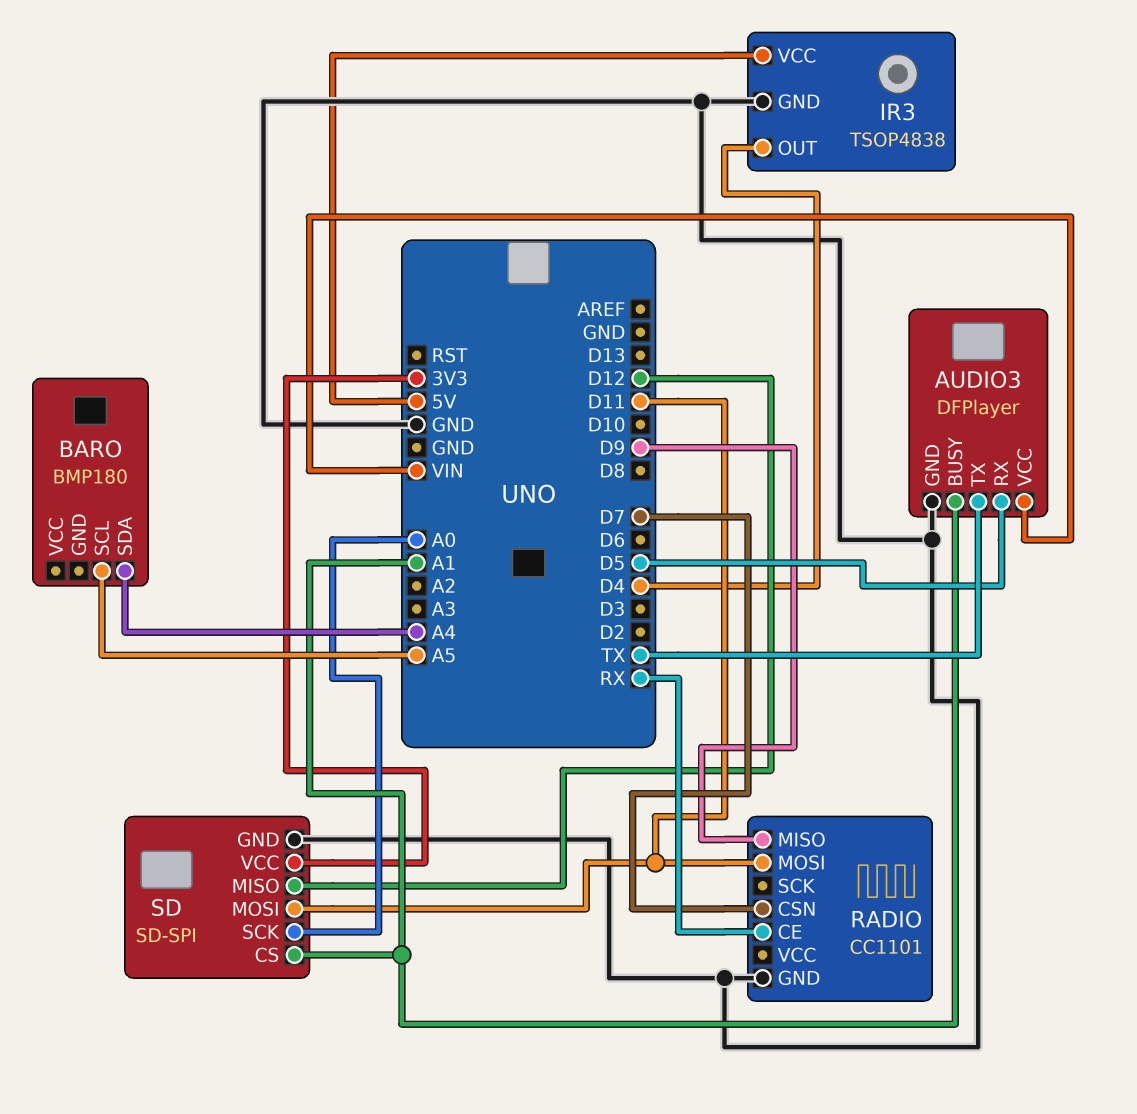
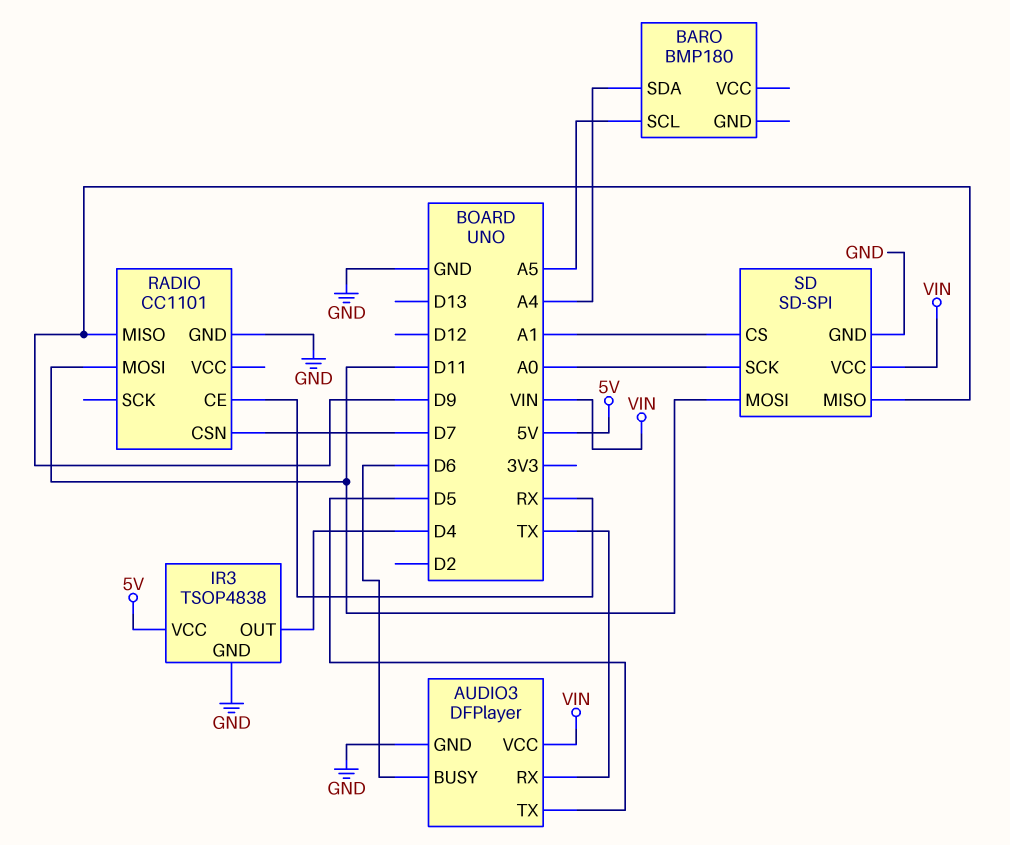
AUDIO3 pin BUSY: A1 -> D6
AUDIO3 pin RX: D5 -> TX
AUDIO3 pin TX: TX -> D5
SD pin MISO: D12 -> D9
SD pin VCC: 3V3 -> VIN

